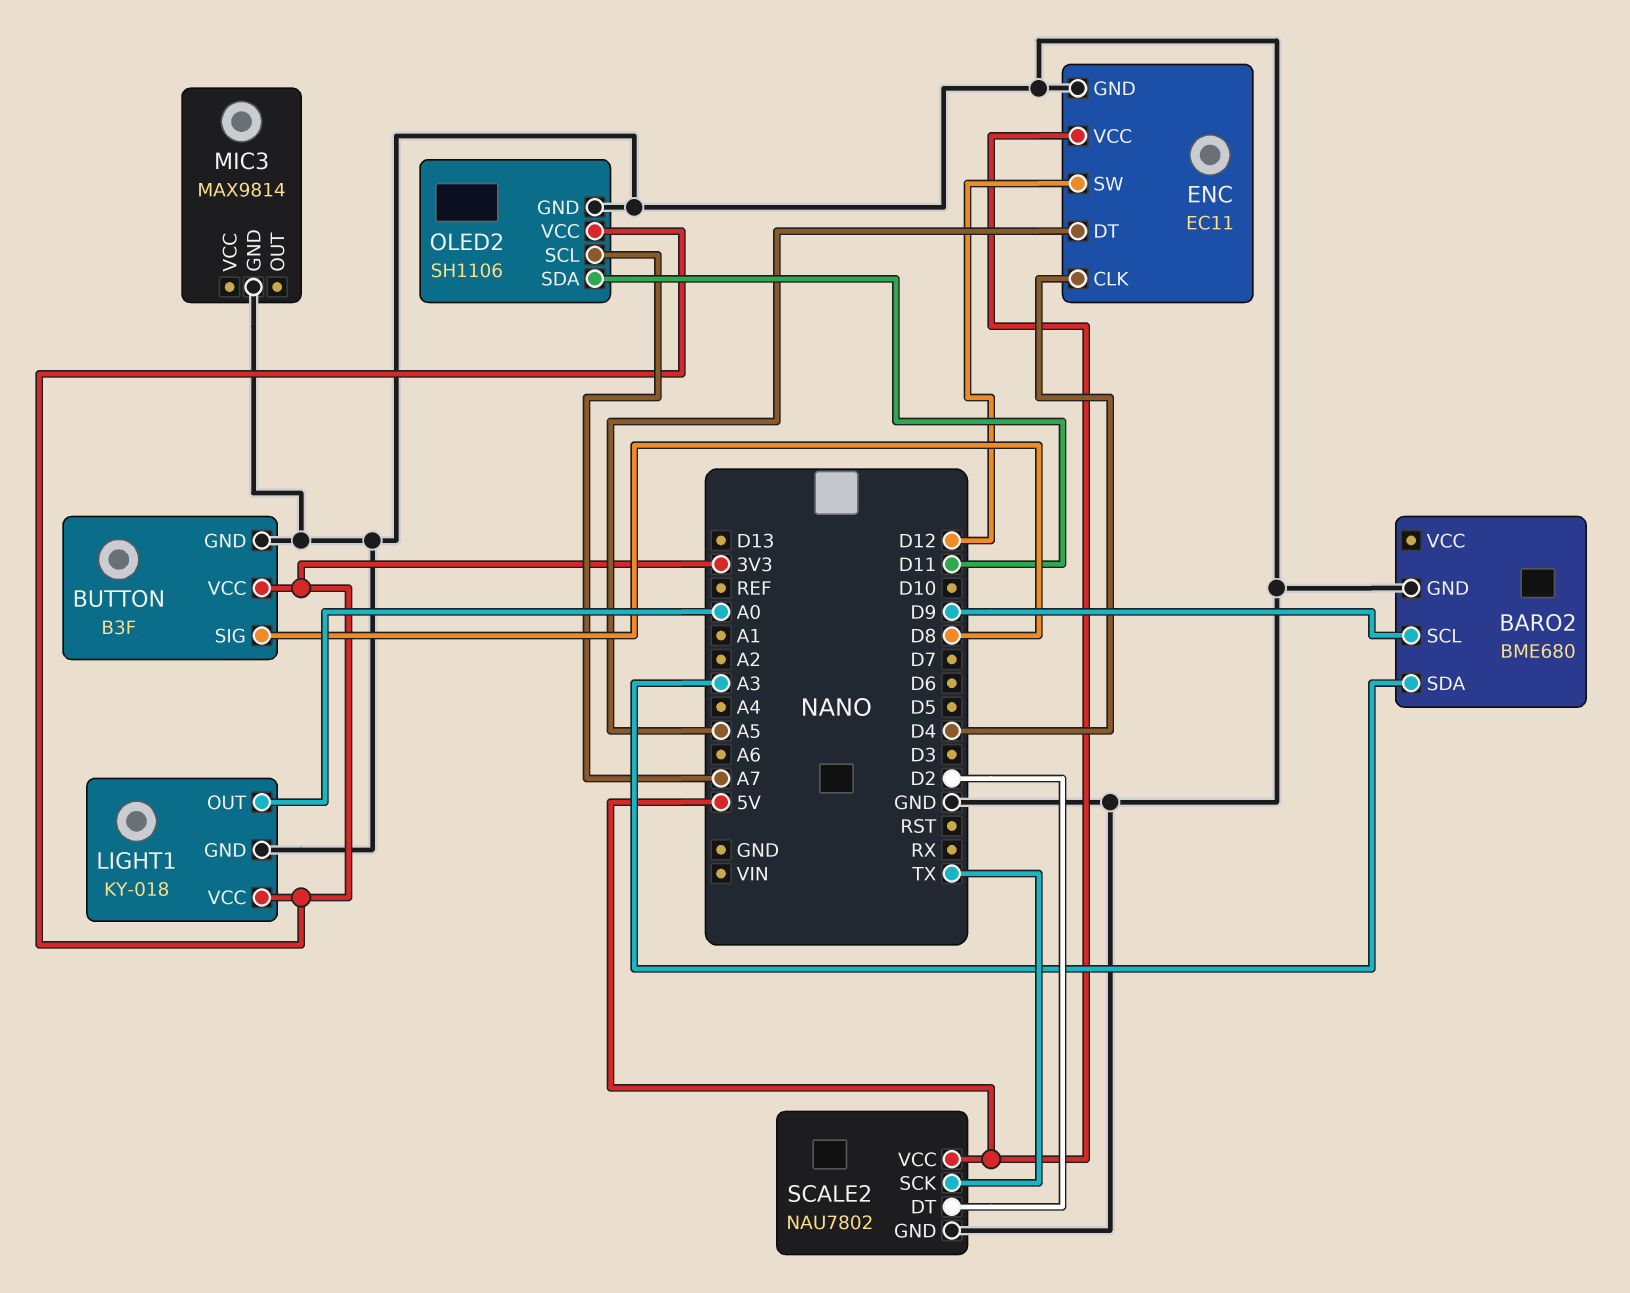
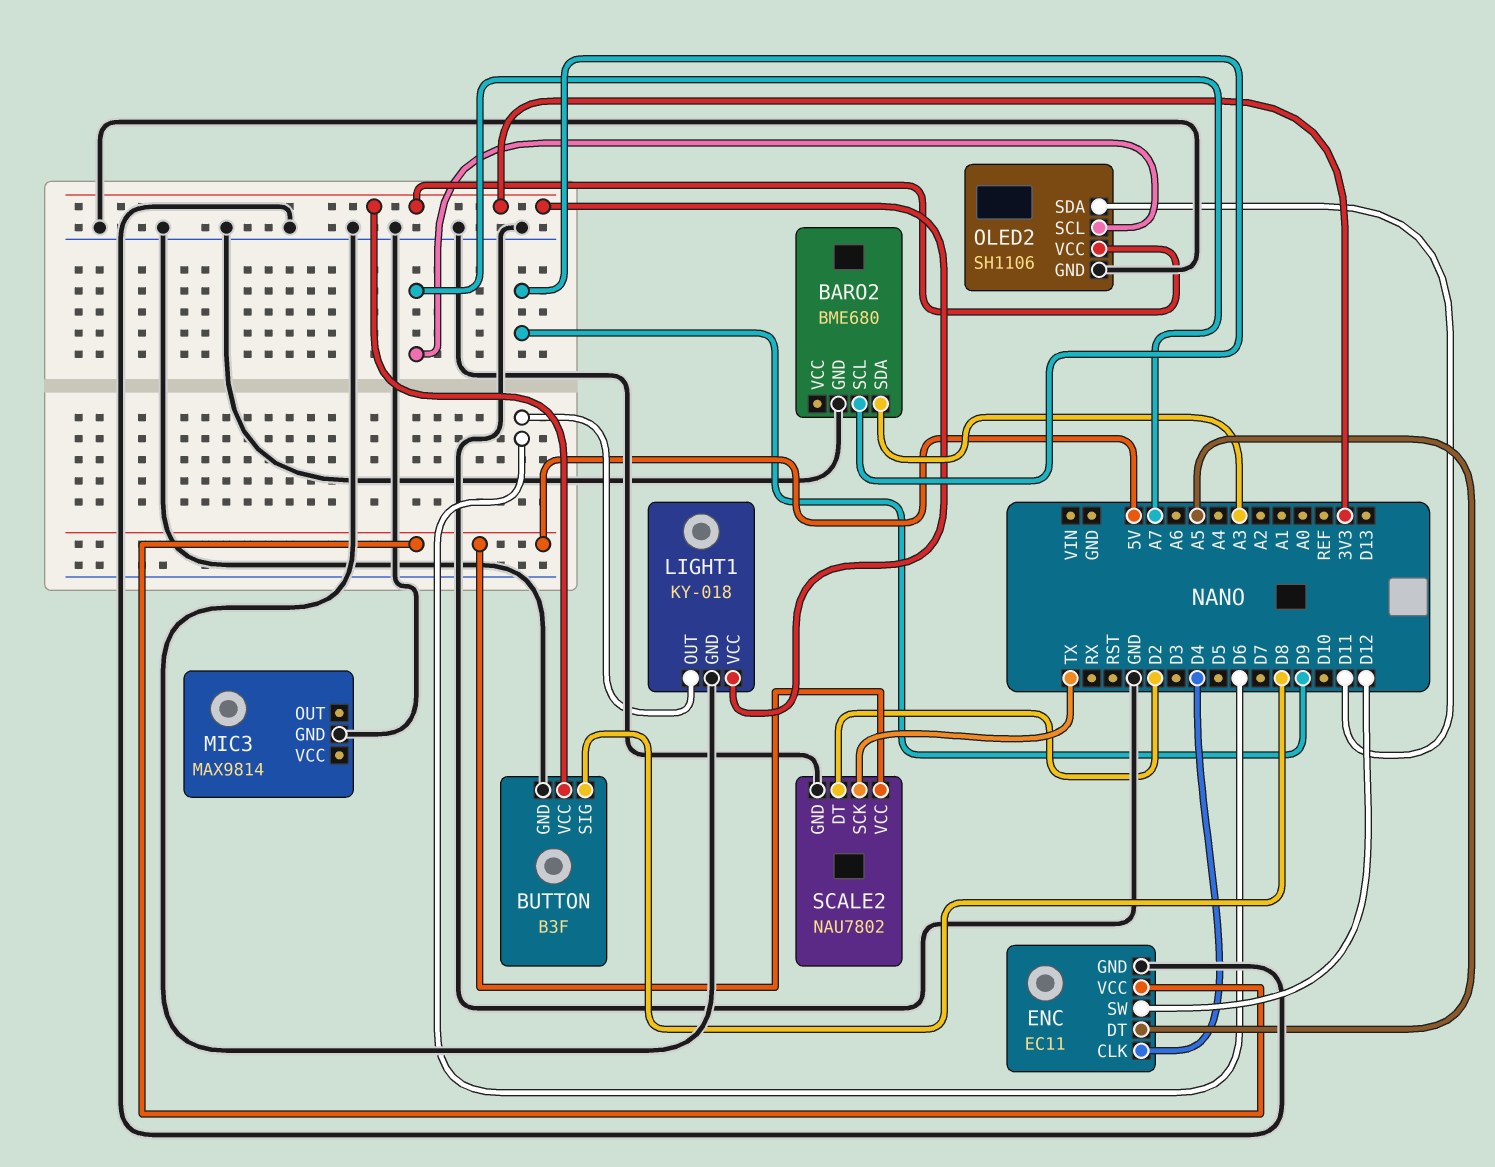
LIGHT1 pin OUT: A0 -> D6

